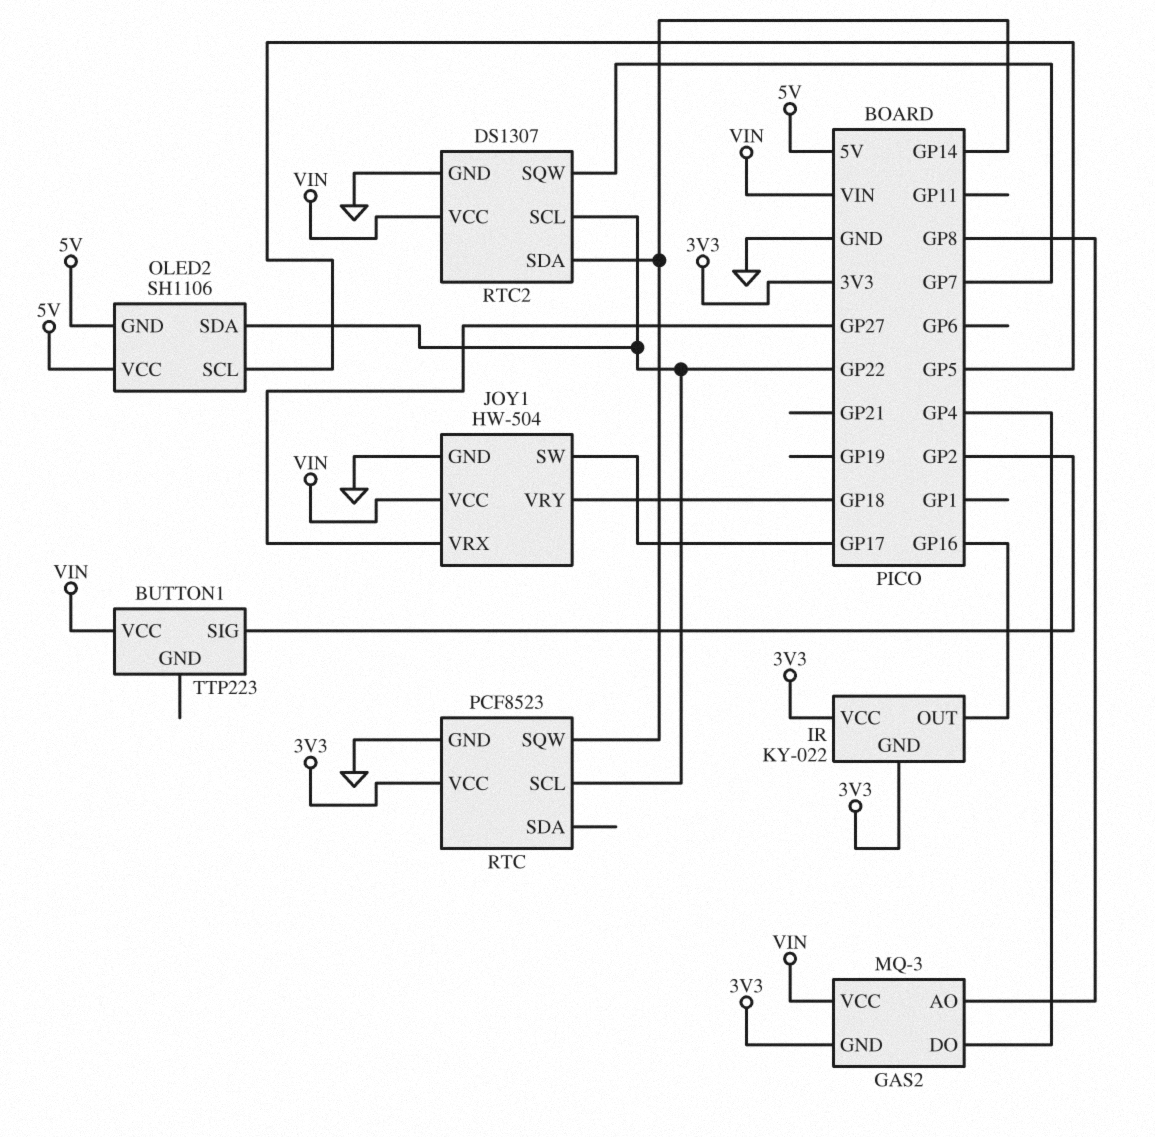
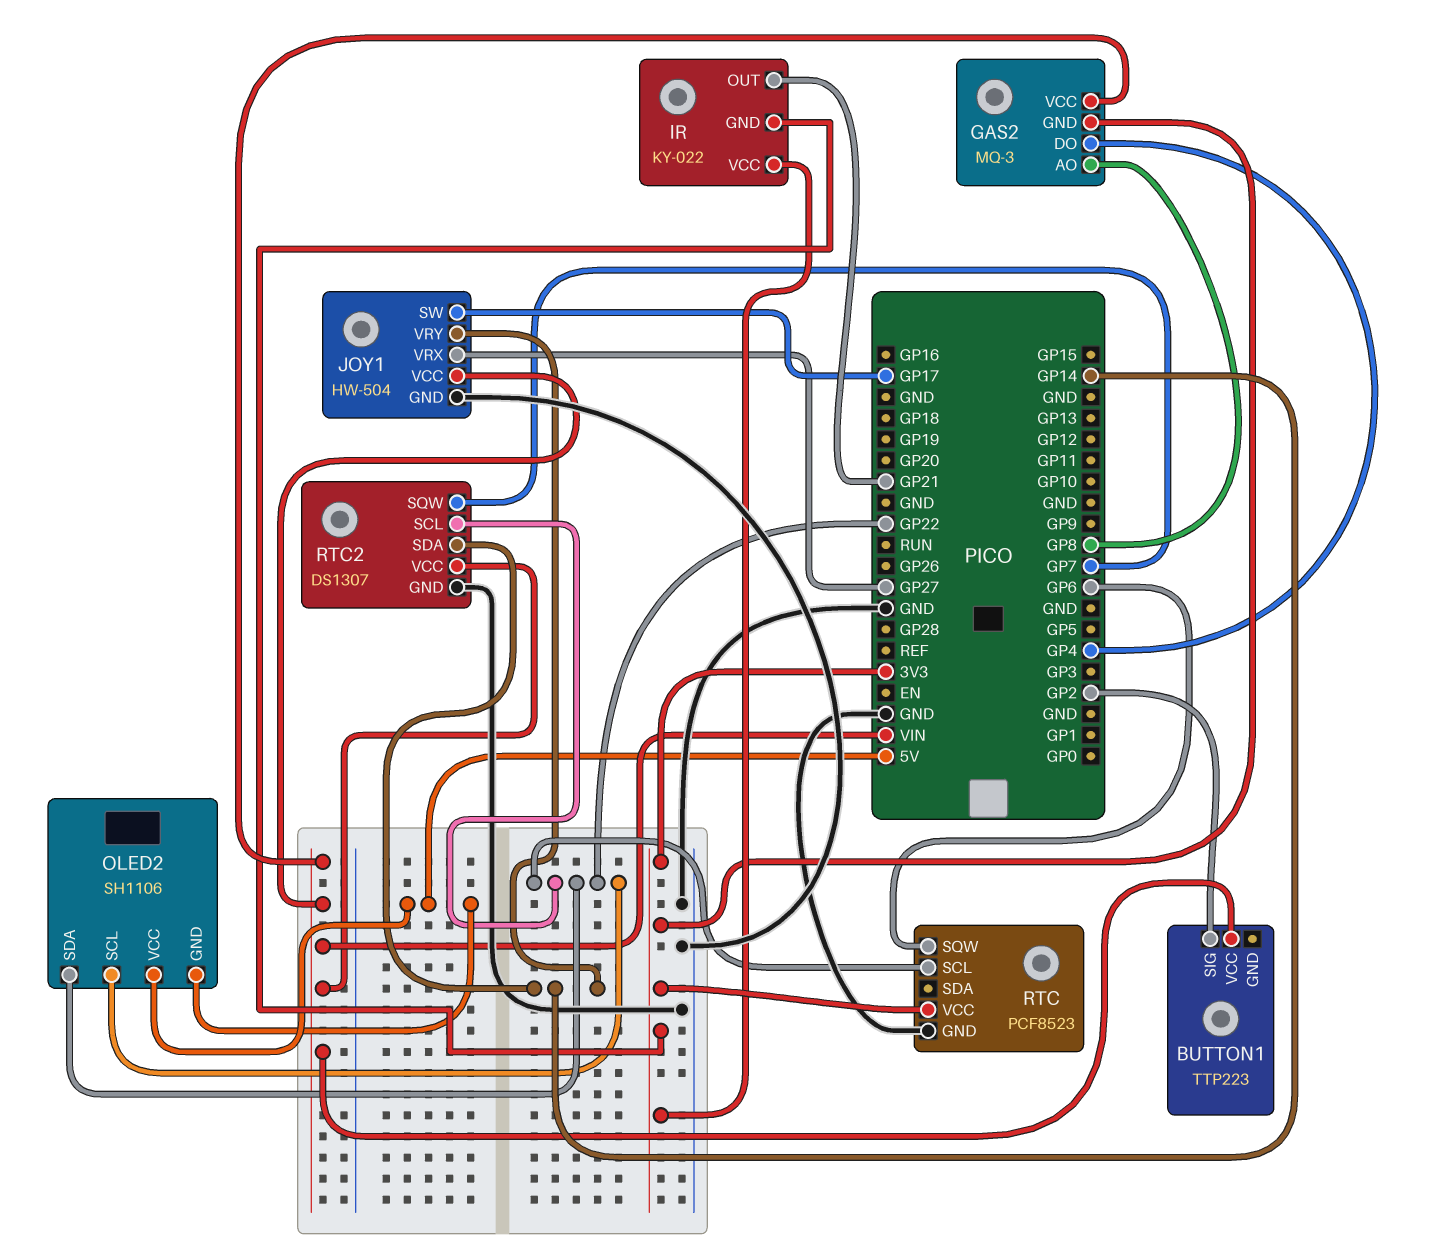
IR pin OUT: GP16 -> GP21
JOY1 pin VRY: GP18 -> GP14
OLED2 pin SCL: GP5 -> GP22
RTC pin SQW: GP14 -> GP6

